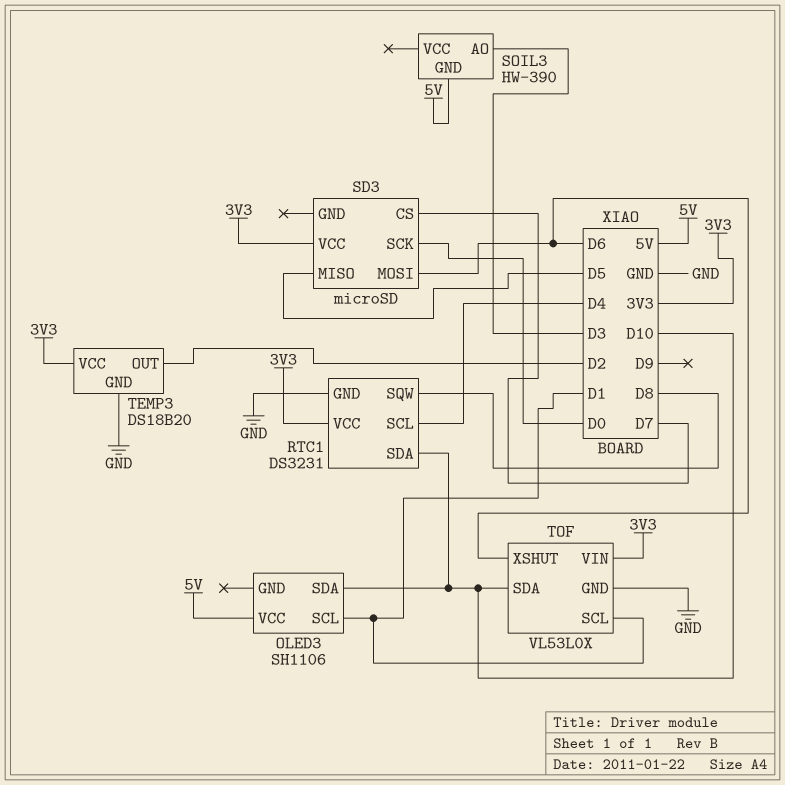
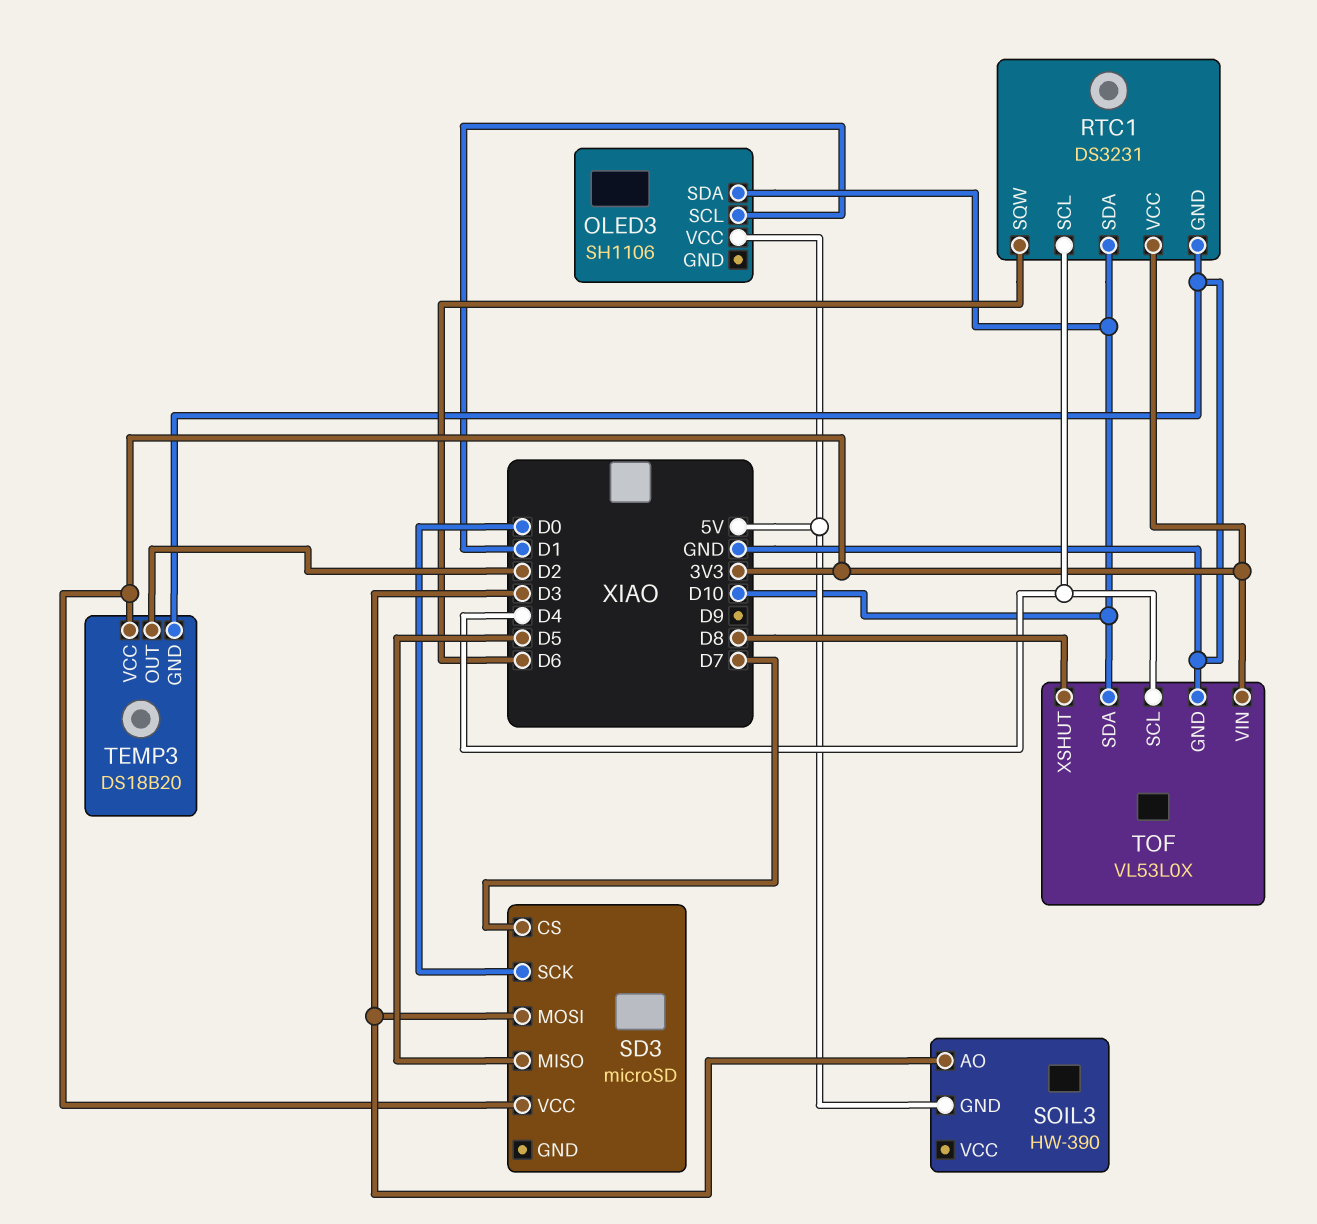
RTC1 pin SQW: D8 -> D6
SD3 pin MOSI: D6 -> D3
TOF pin SCL: D1 -> D4
TOF pin XSHUT: D6 -> D8

